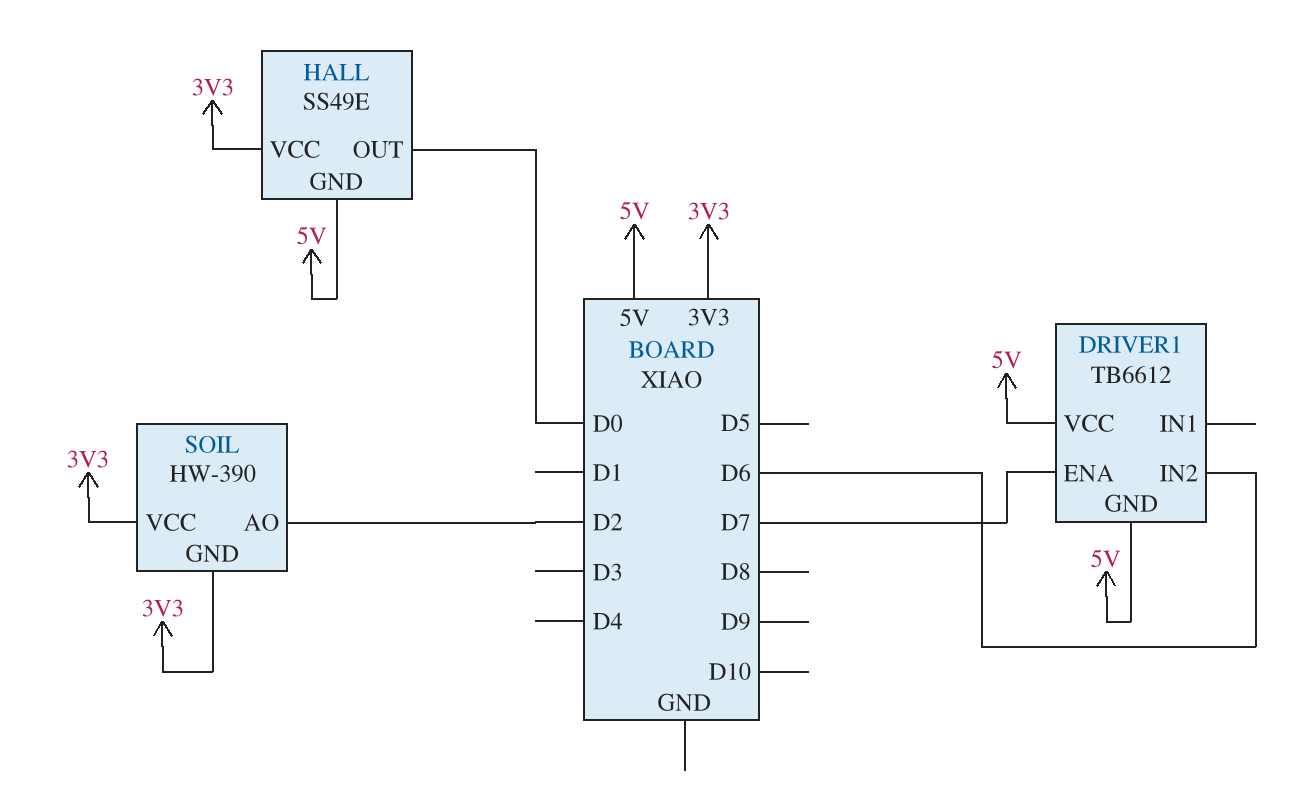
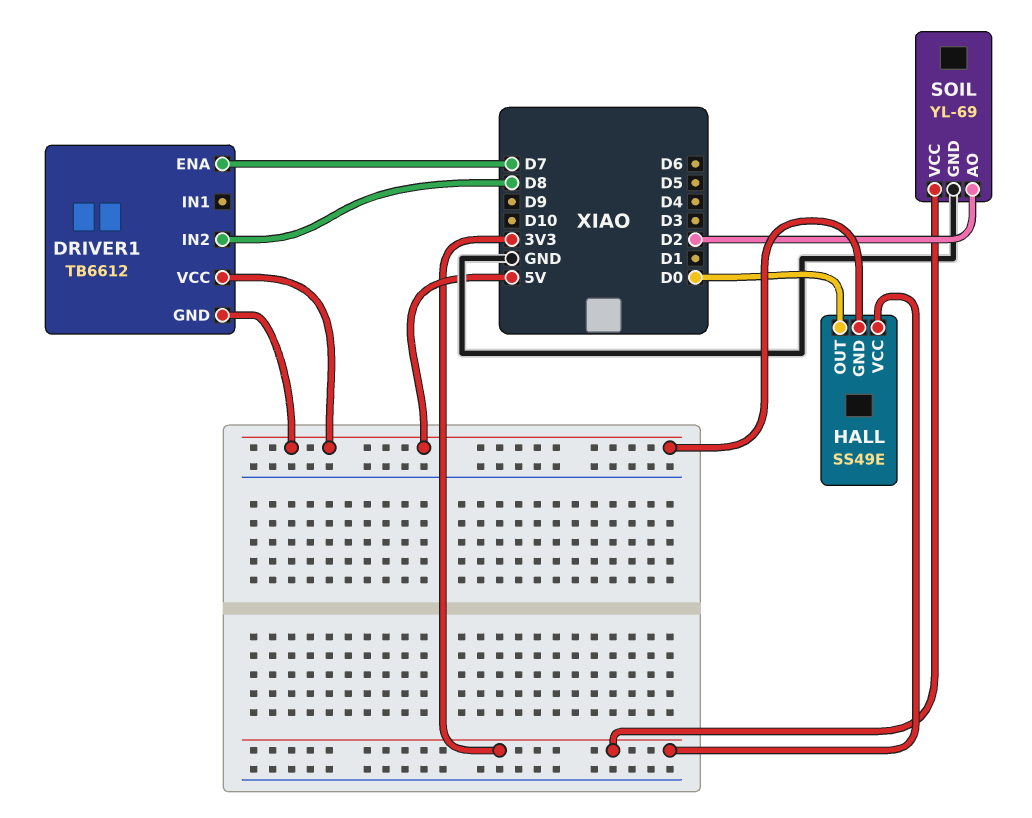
DRIVER1 pin IN2: D6 -> D8
SOIL: HW-390 -> YL-69
SOIL pin GND: 3V3 -> GND

